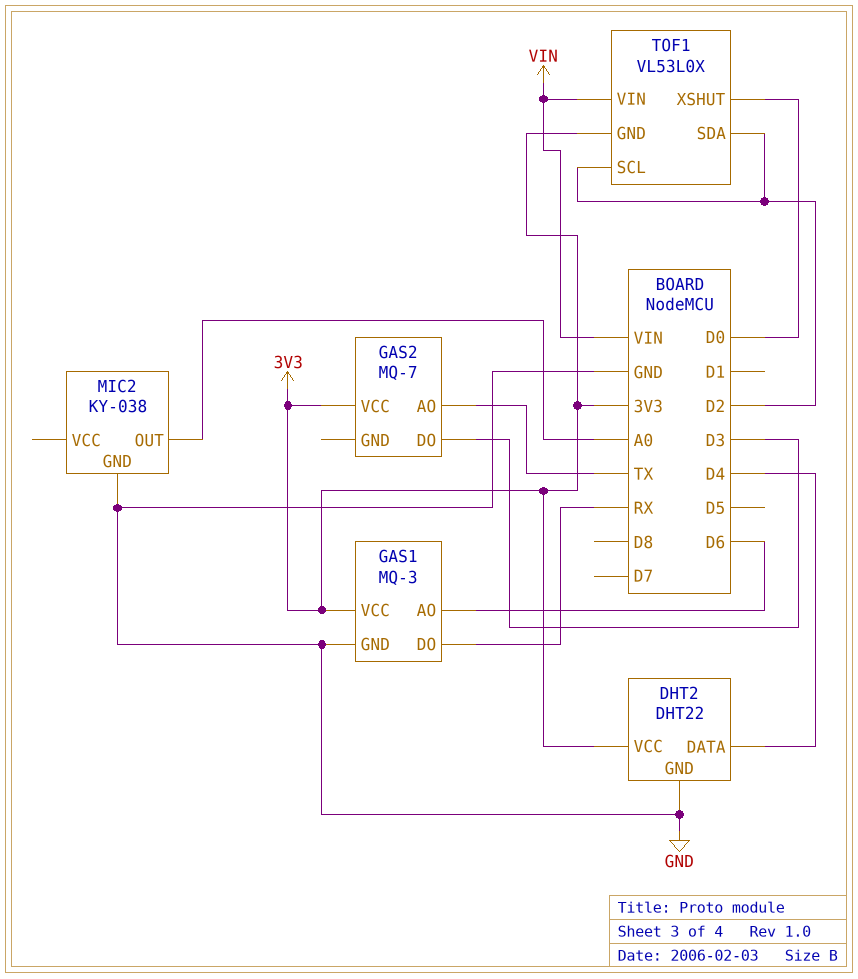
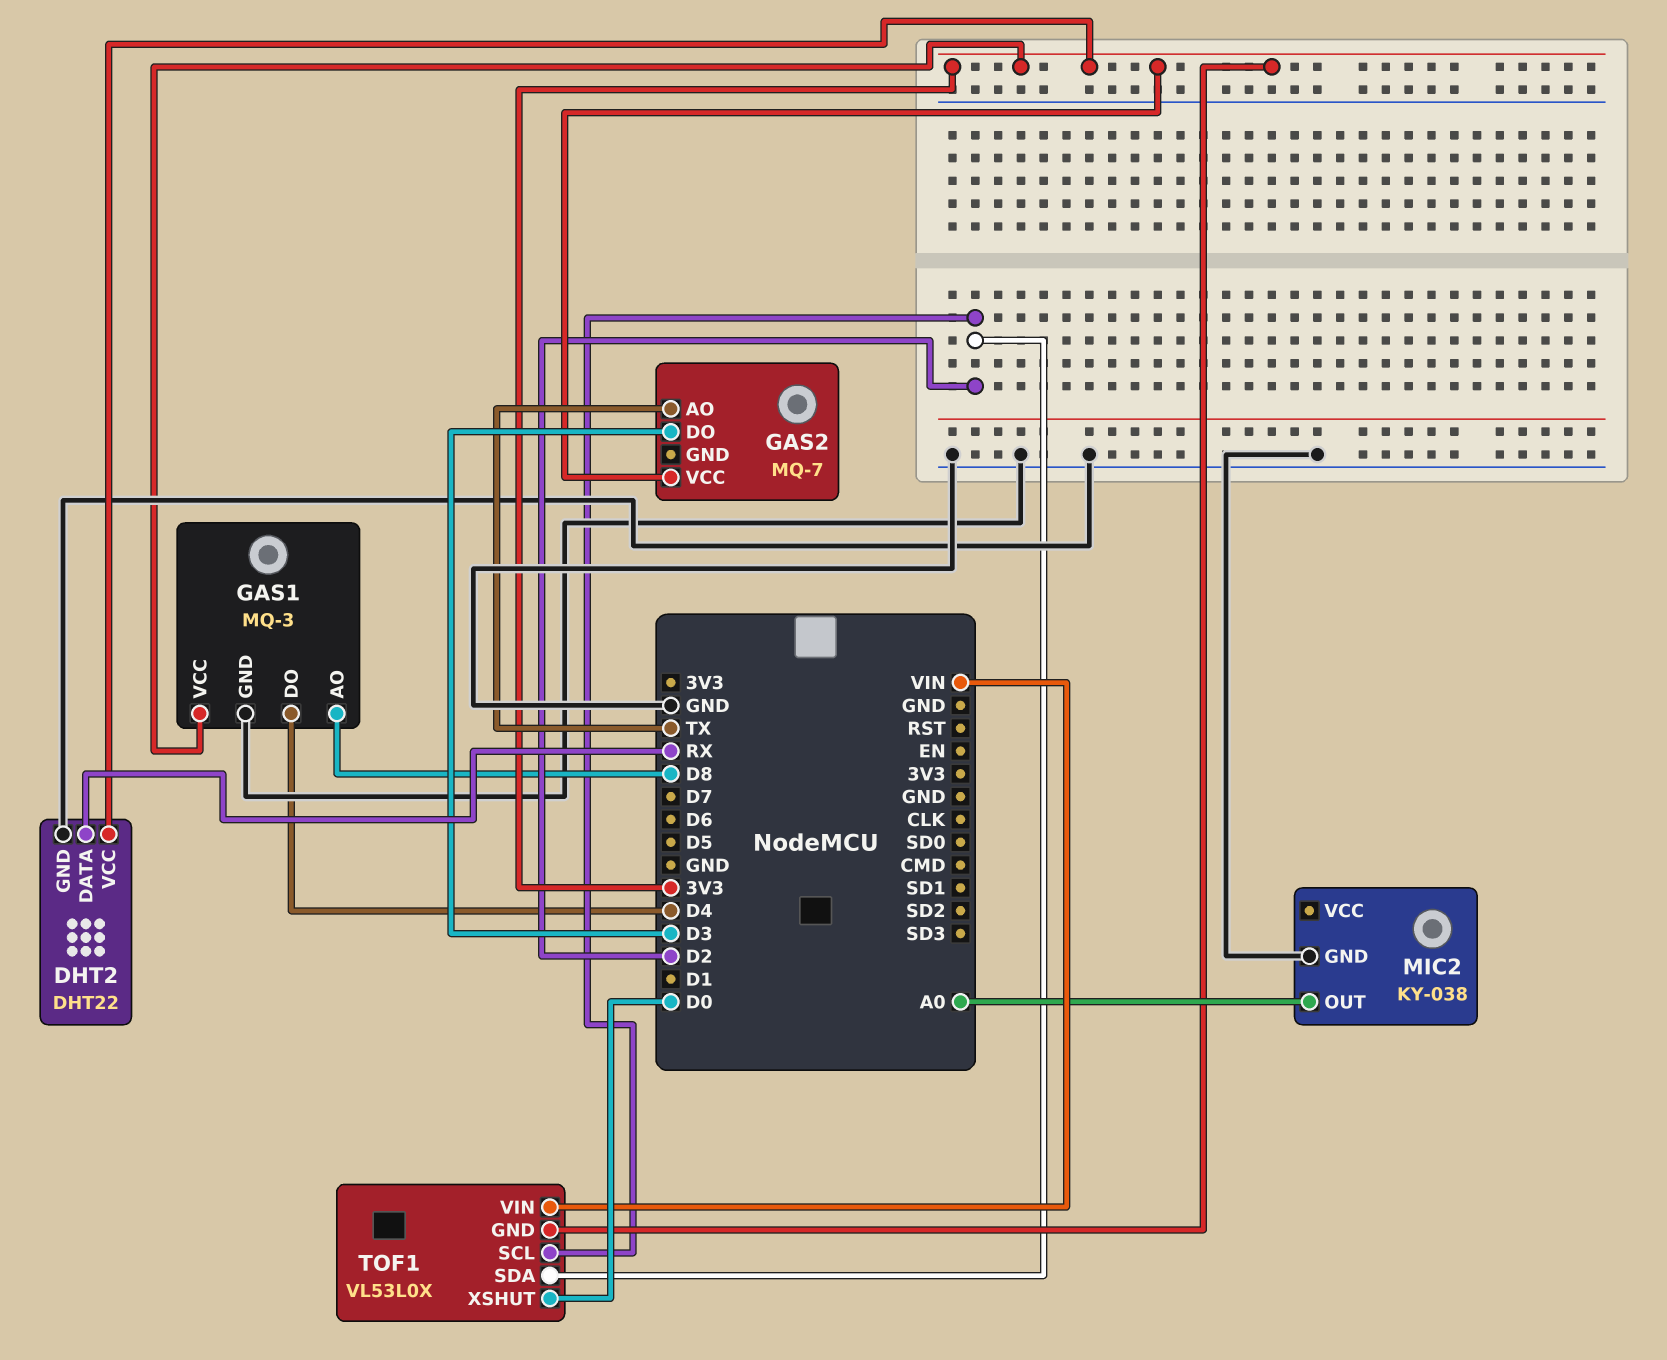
DHT2 pin DATA: D4 -> RX
GAS1 pin AO: D6 -> D8
GAS1 pin DO: RX -> D4

